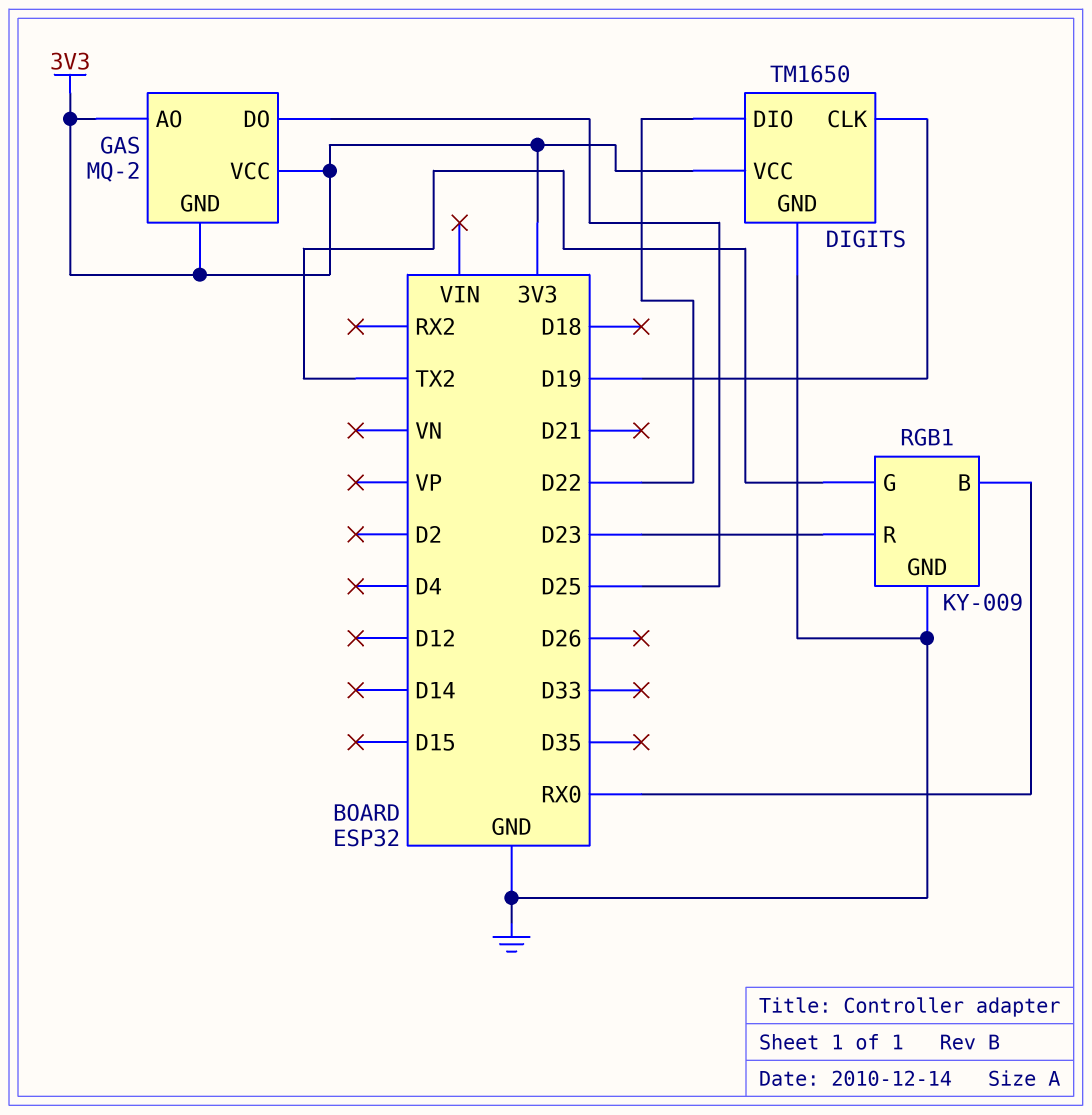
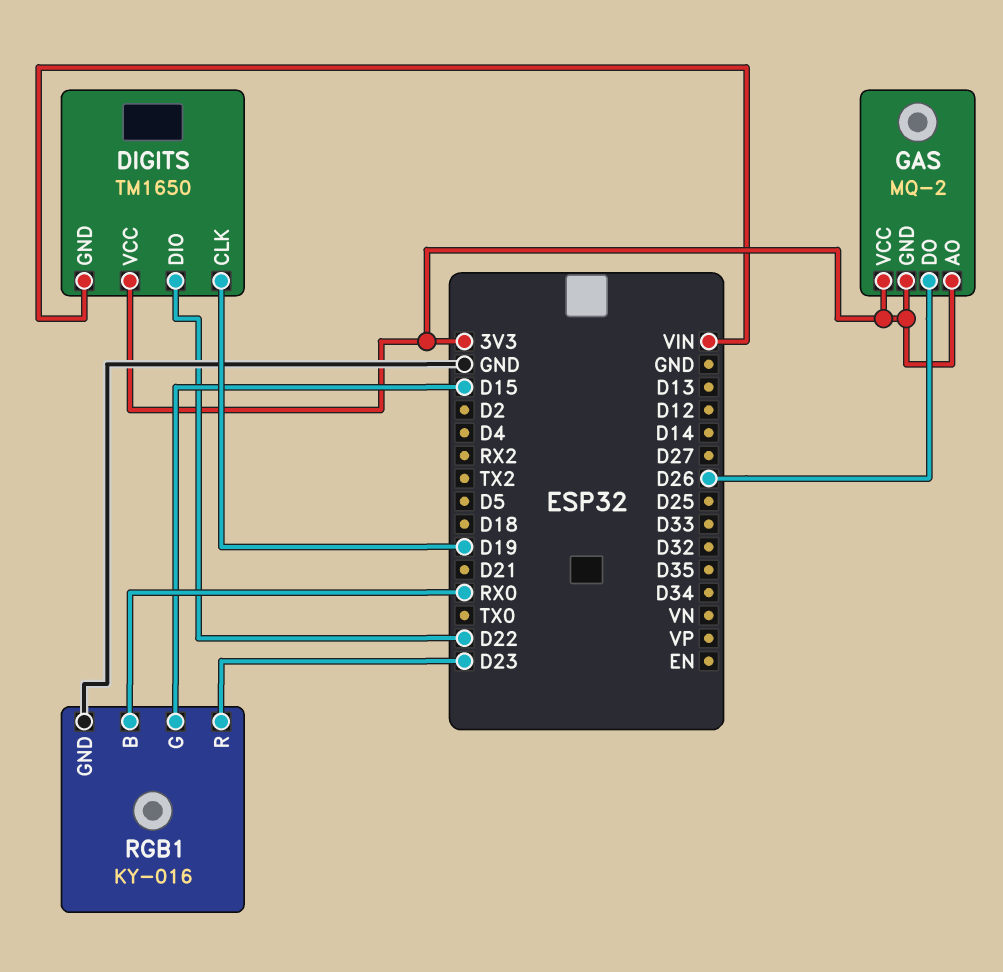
DIGITS pin GND: GND -> VIN
GAS pin DO: D25 -> D26
RGB1: KY-009 -> KY-016
RGB1 pin G: TX2 -> D15

